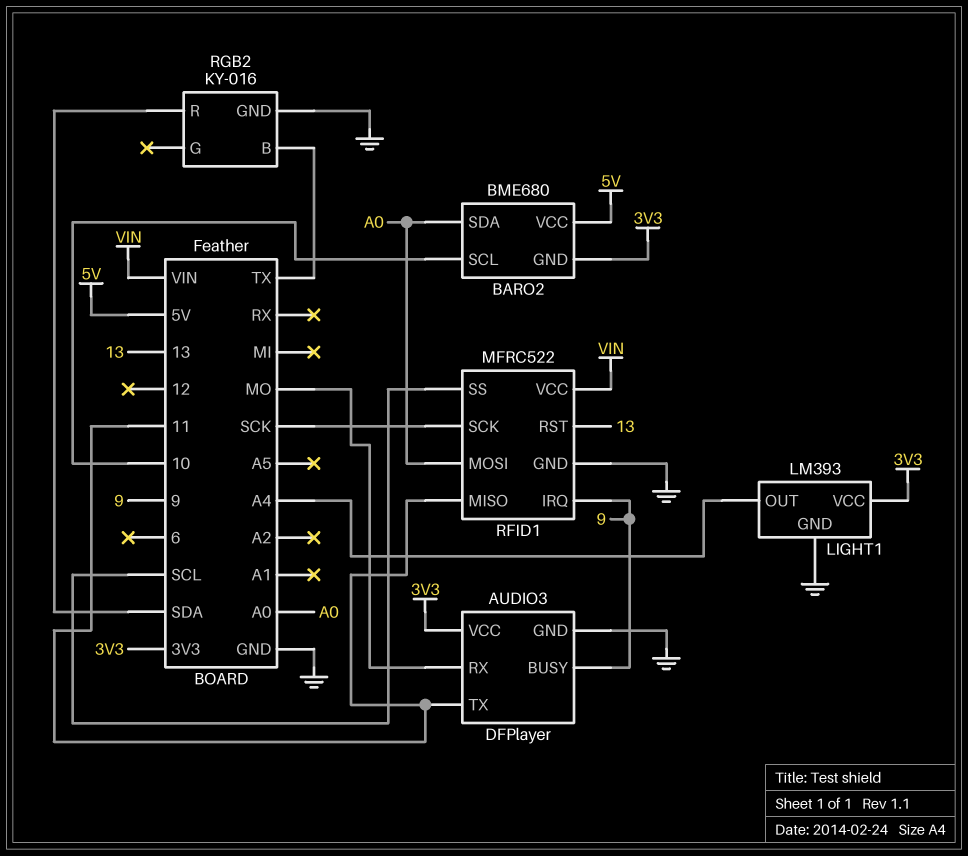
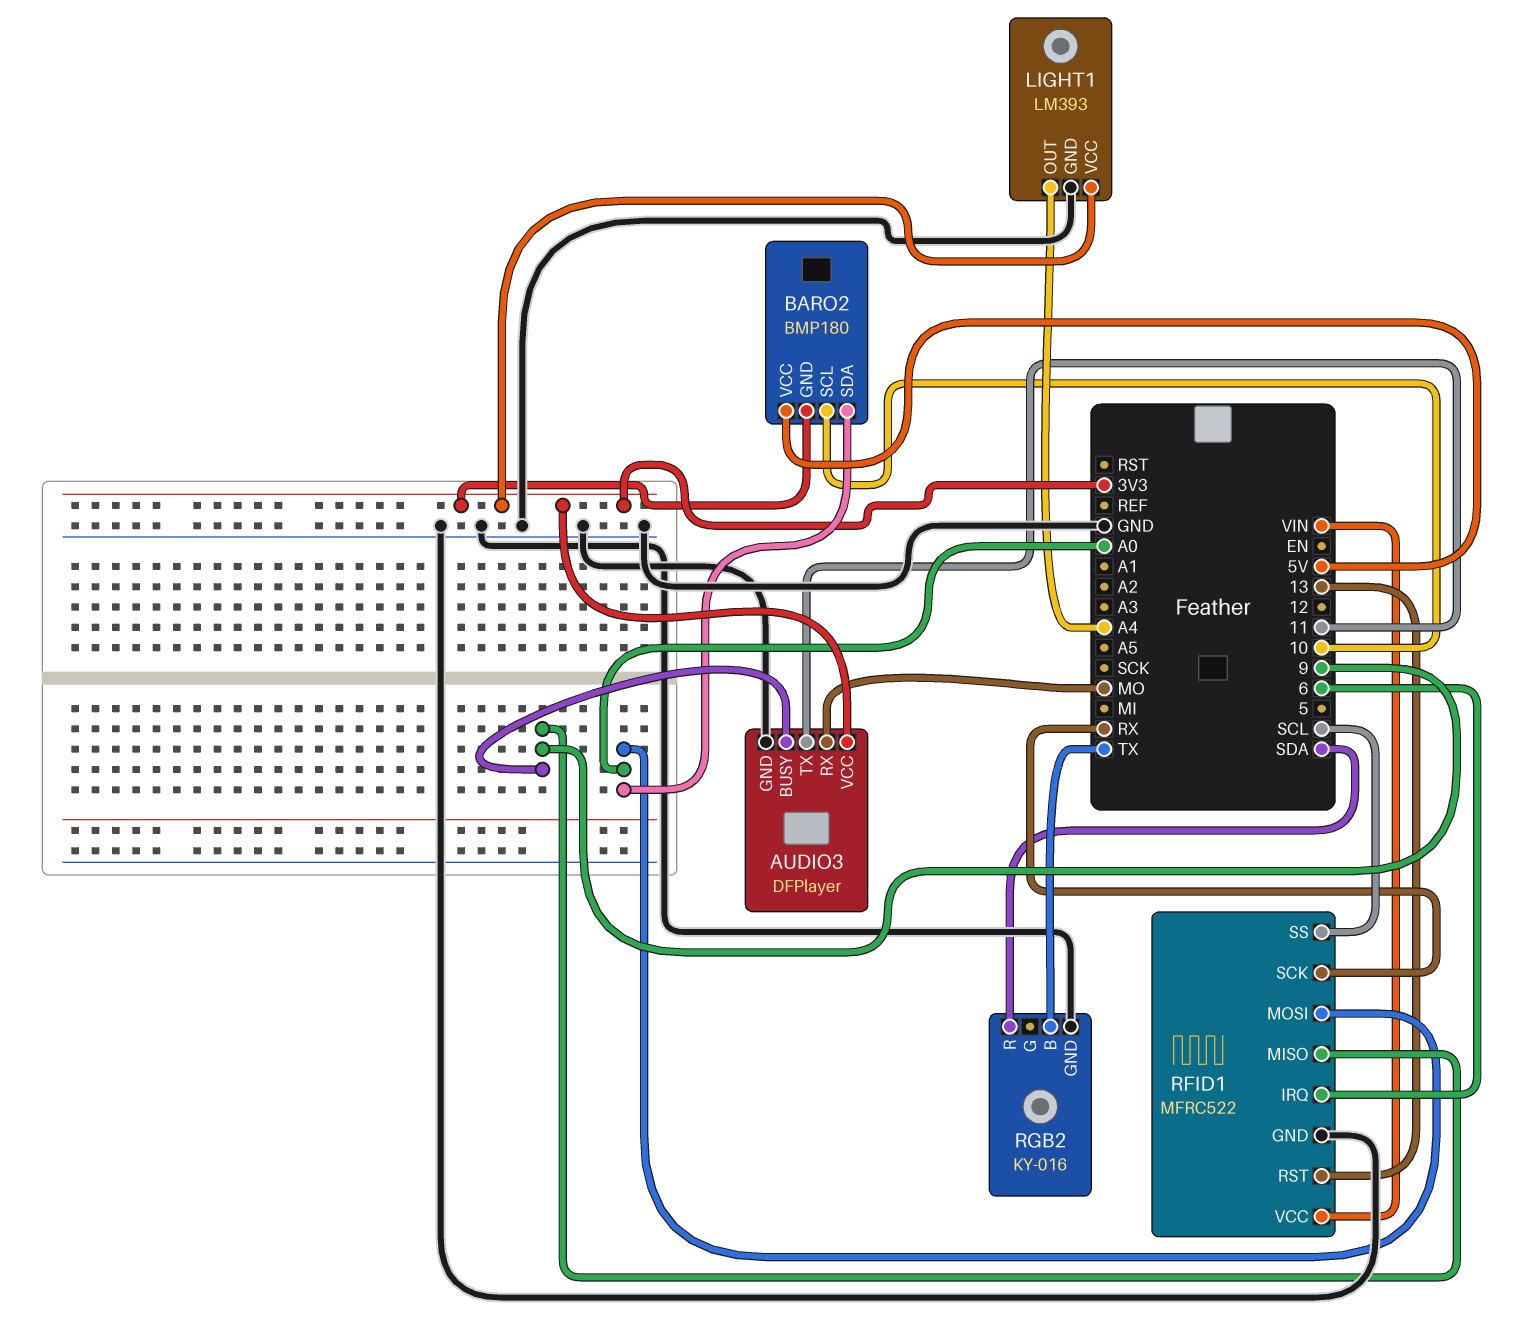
BARO2: BME680 -> BMP180
RFID1 pin IRQ: 9 -> 6
RFID1 pin MISO: 11 -> 9
RFID1 pin SCK: SCK -> RX

